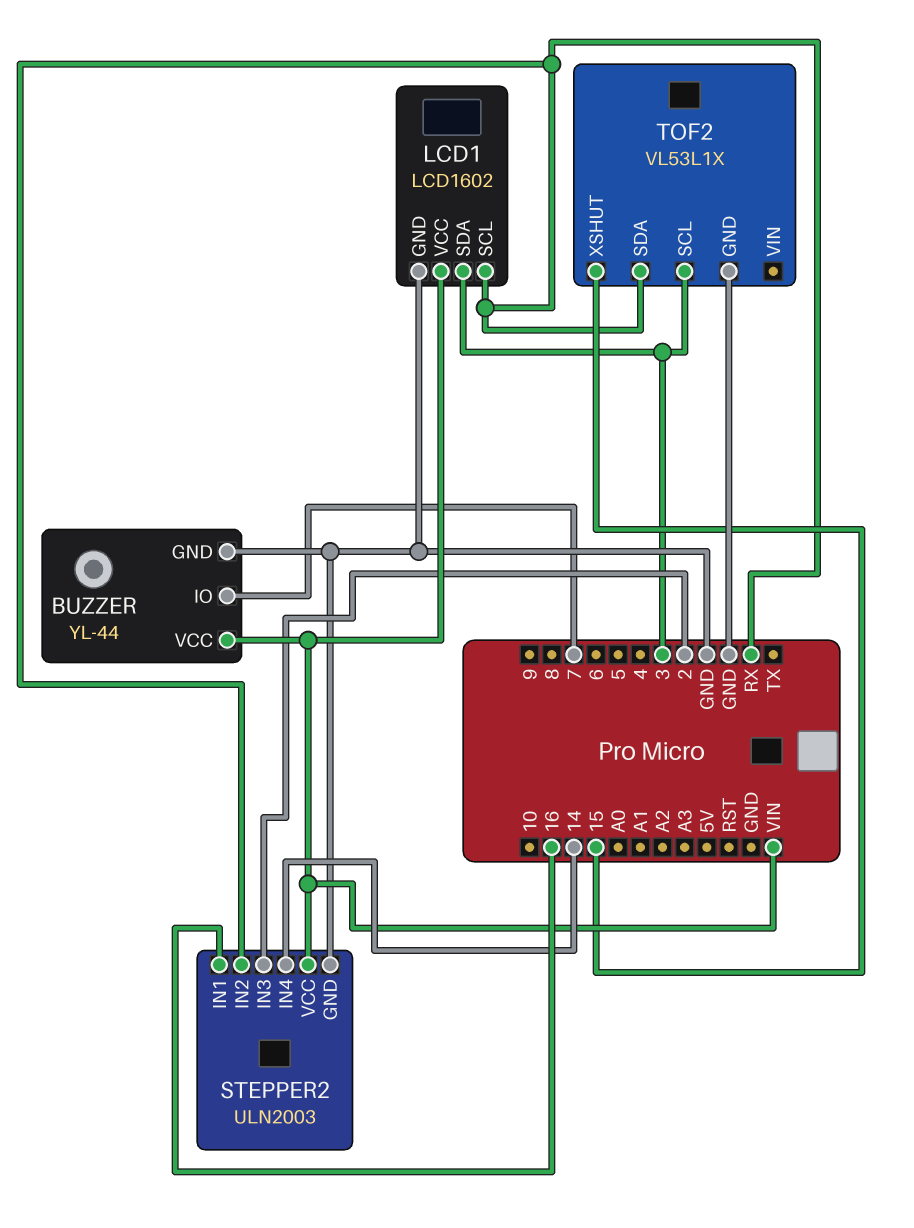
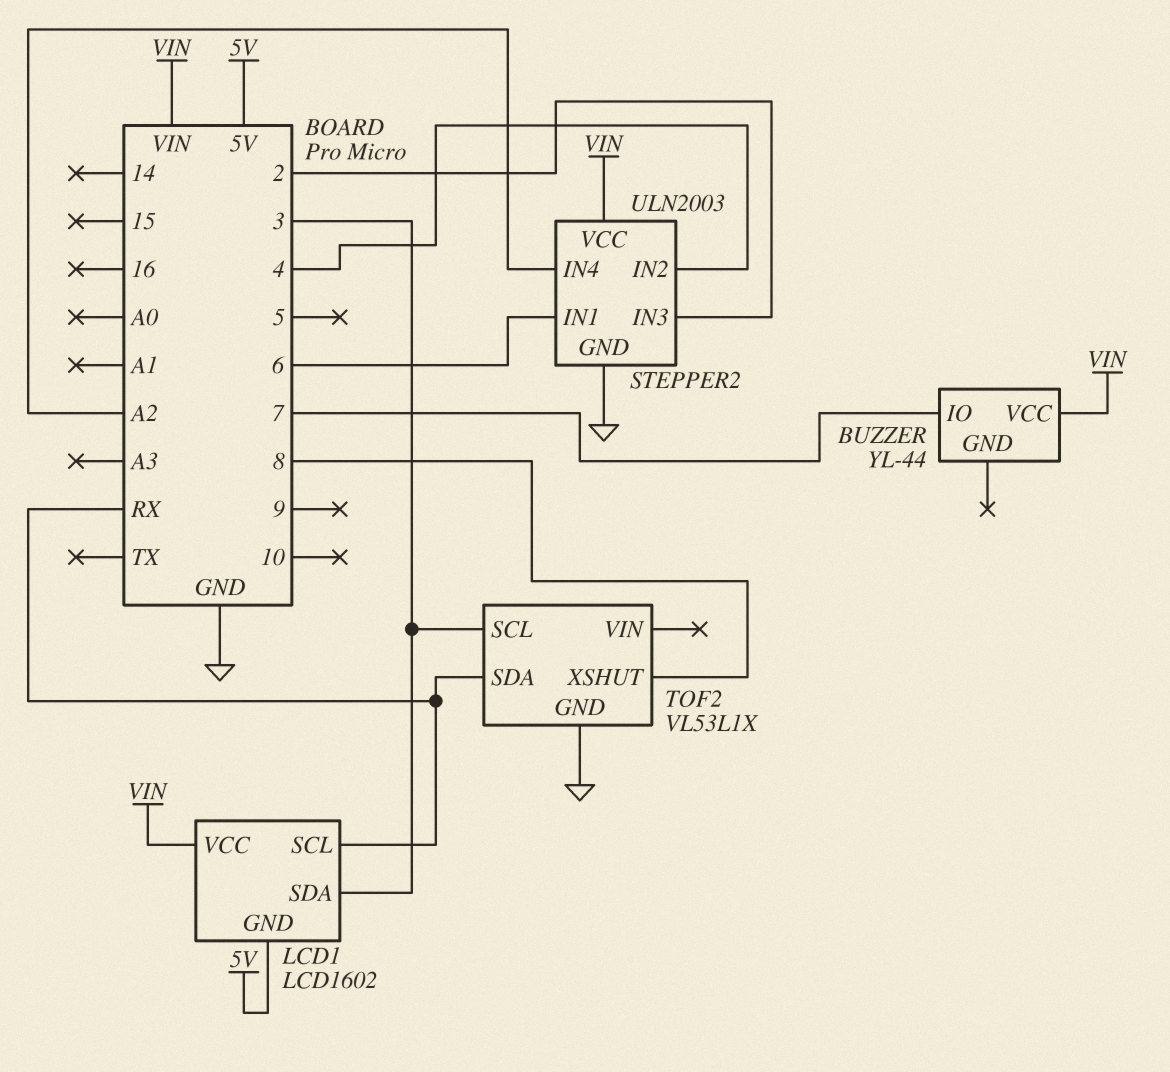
BUZZER pin GND: GND -> none
LCD1 pin GND: GND -> 5V
STEPPER2 pin IN1: 16 -> 6
STEPPER2 pin IN2: RX -> 4
STEPPER2 pin IN4: 14 -> A2
TOF2 pin XSHUT: 15 -> 8

